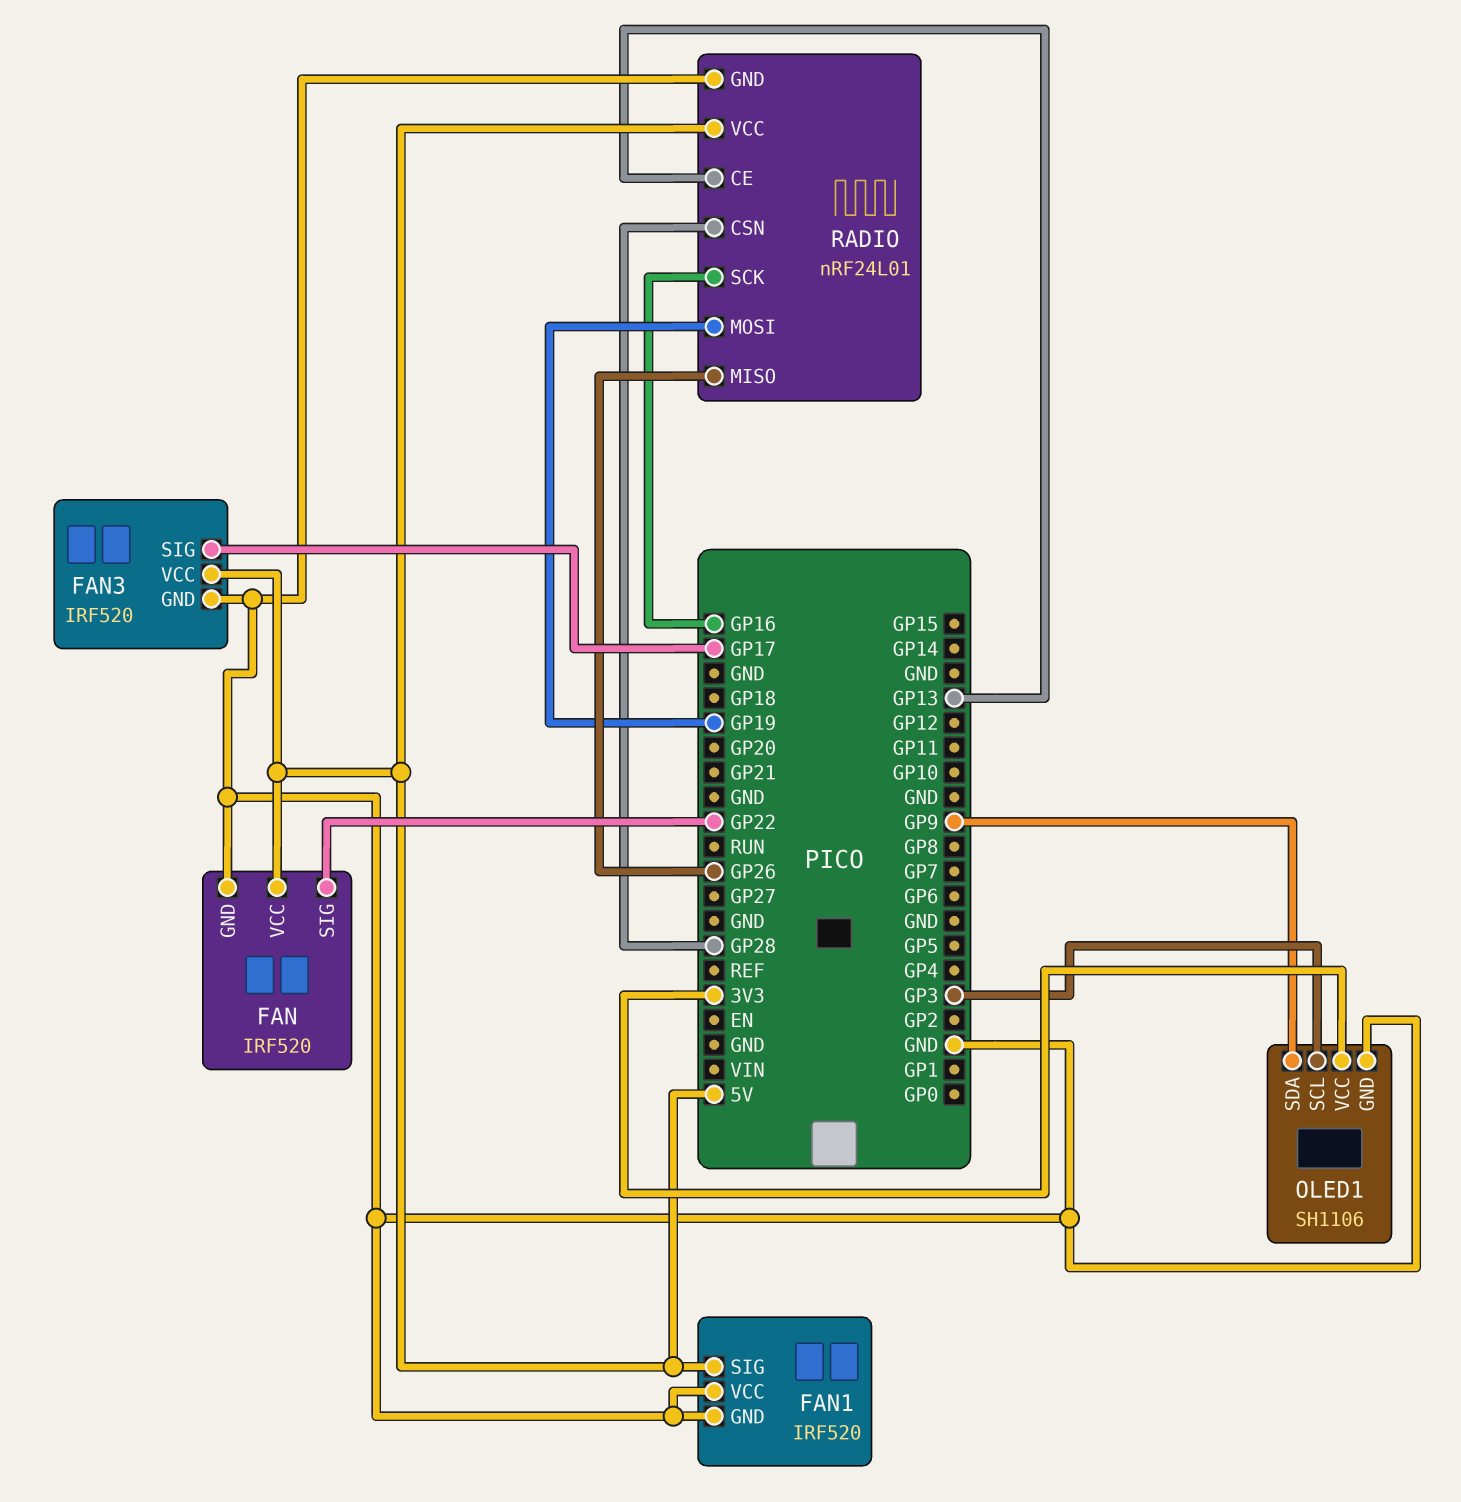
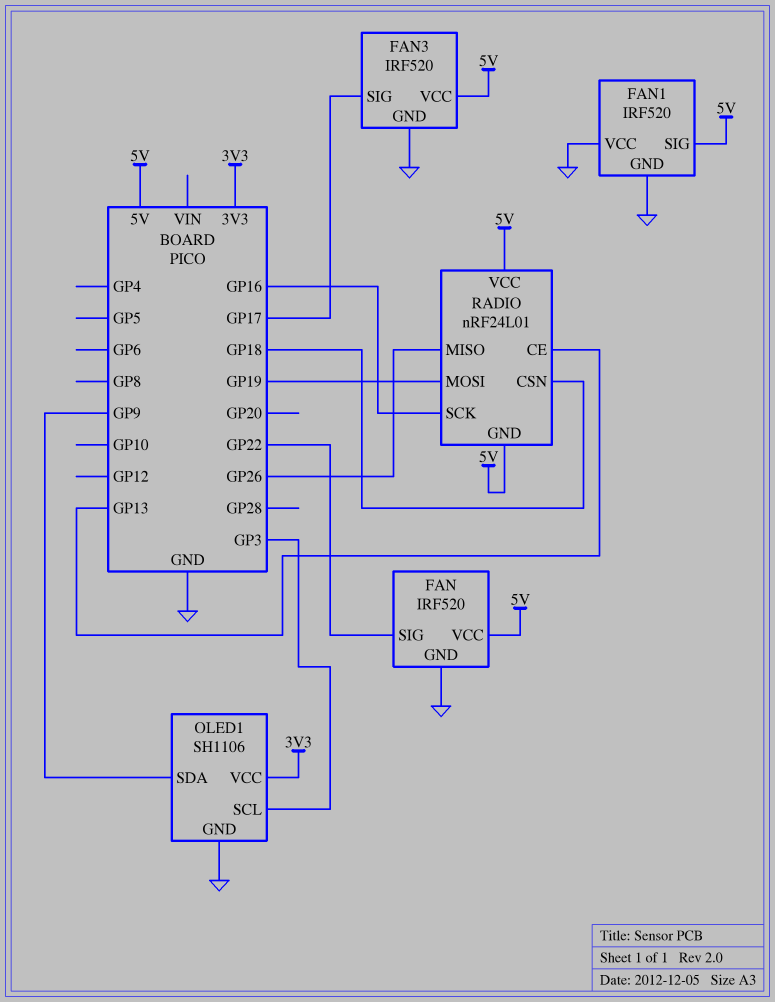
RADIO pin CSN: GP28 -> GP18
RADIO pin GND: GND -> 5V

